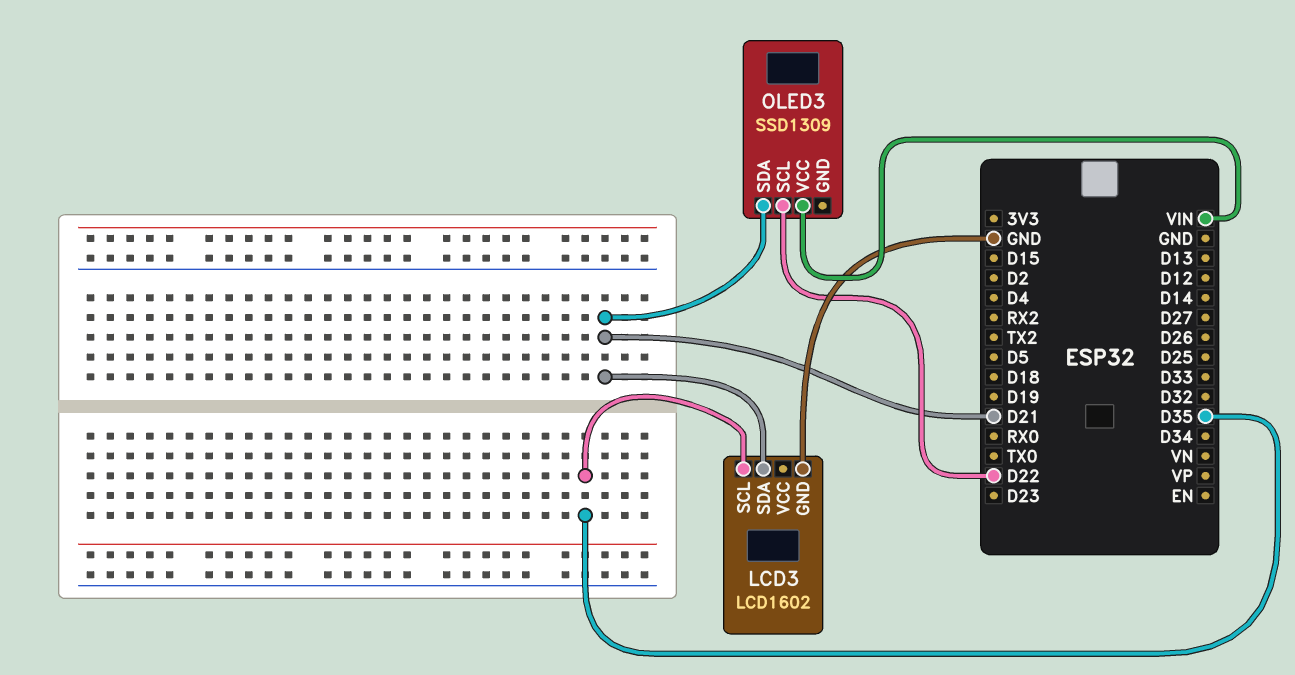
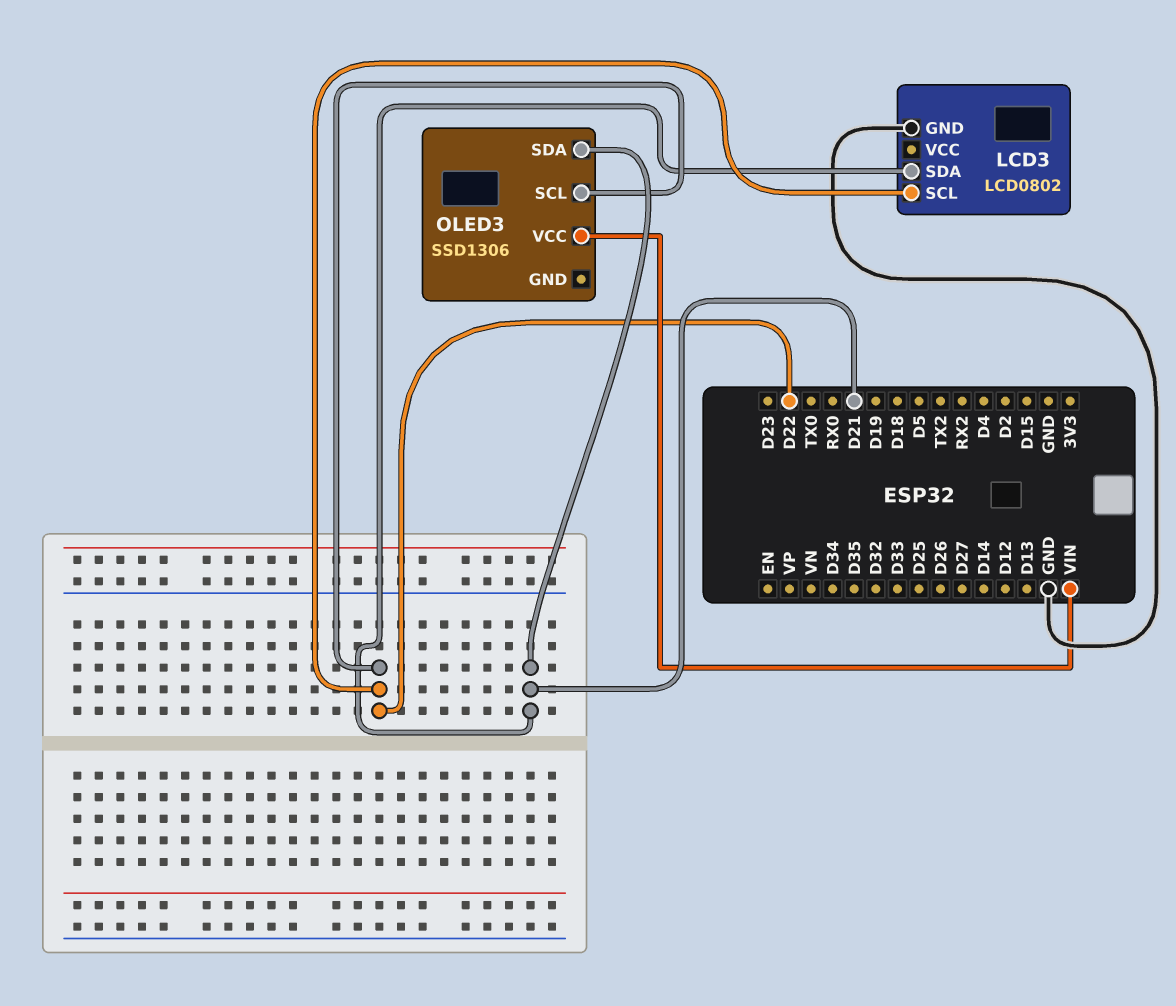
LCD3: LCD1602 -> LCD0802
LCD3 pin SCL: D35 -> D22
OLED3: SSD1309 -> SSD1306

